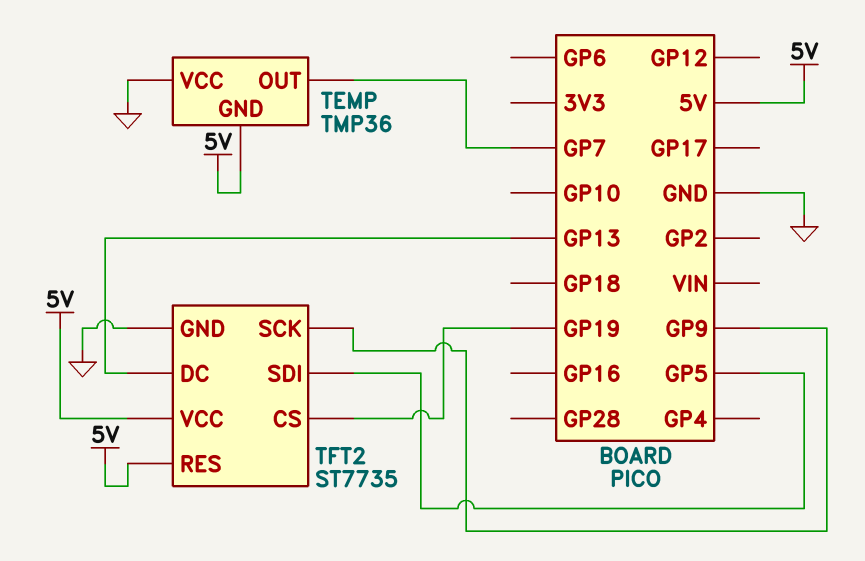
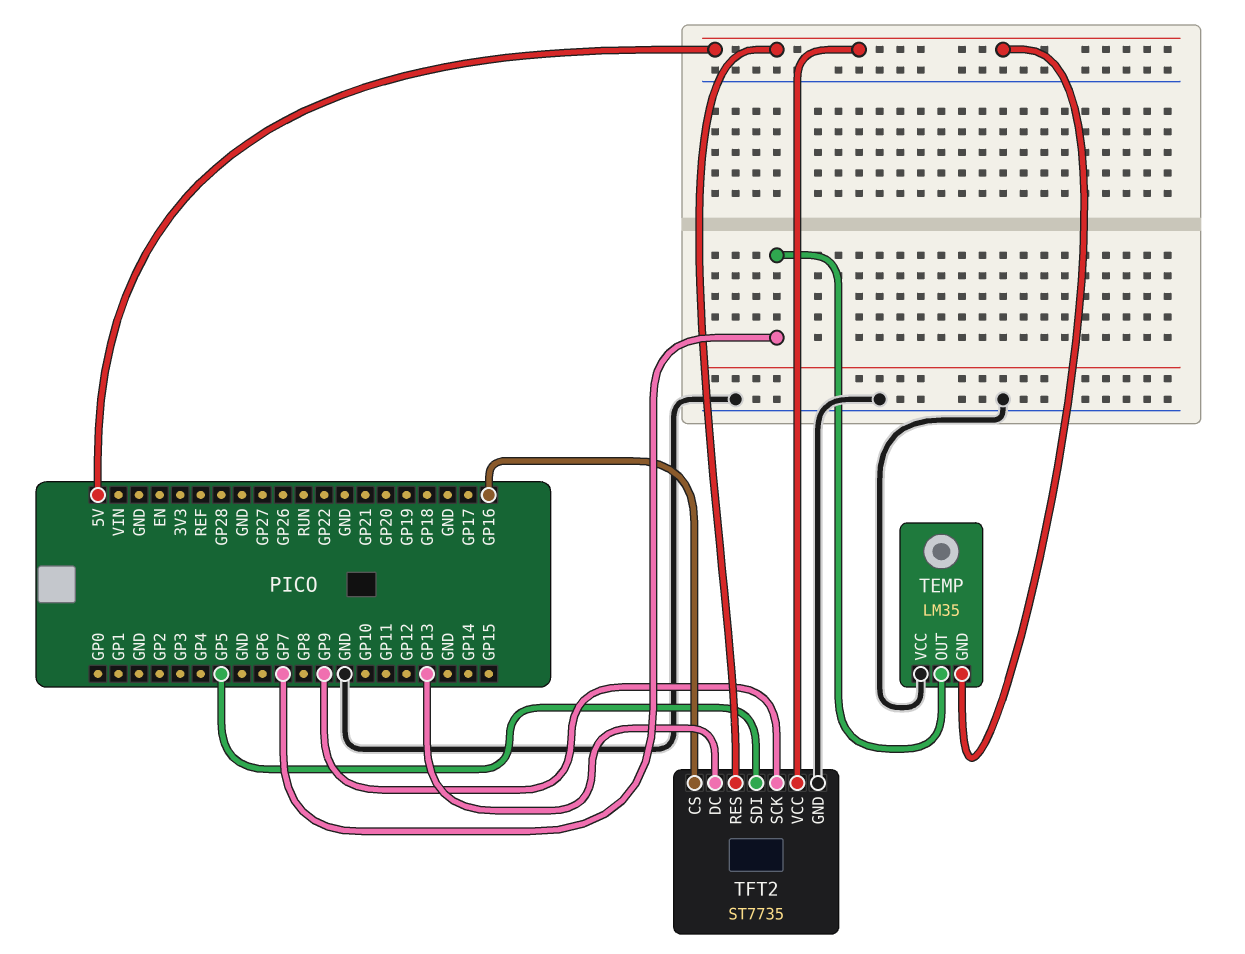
TEMP: TMP36 -> LM35
TFT2 pin CS: GP19 -> GP16

